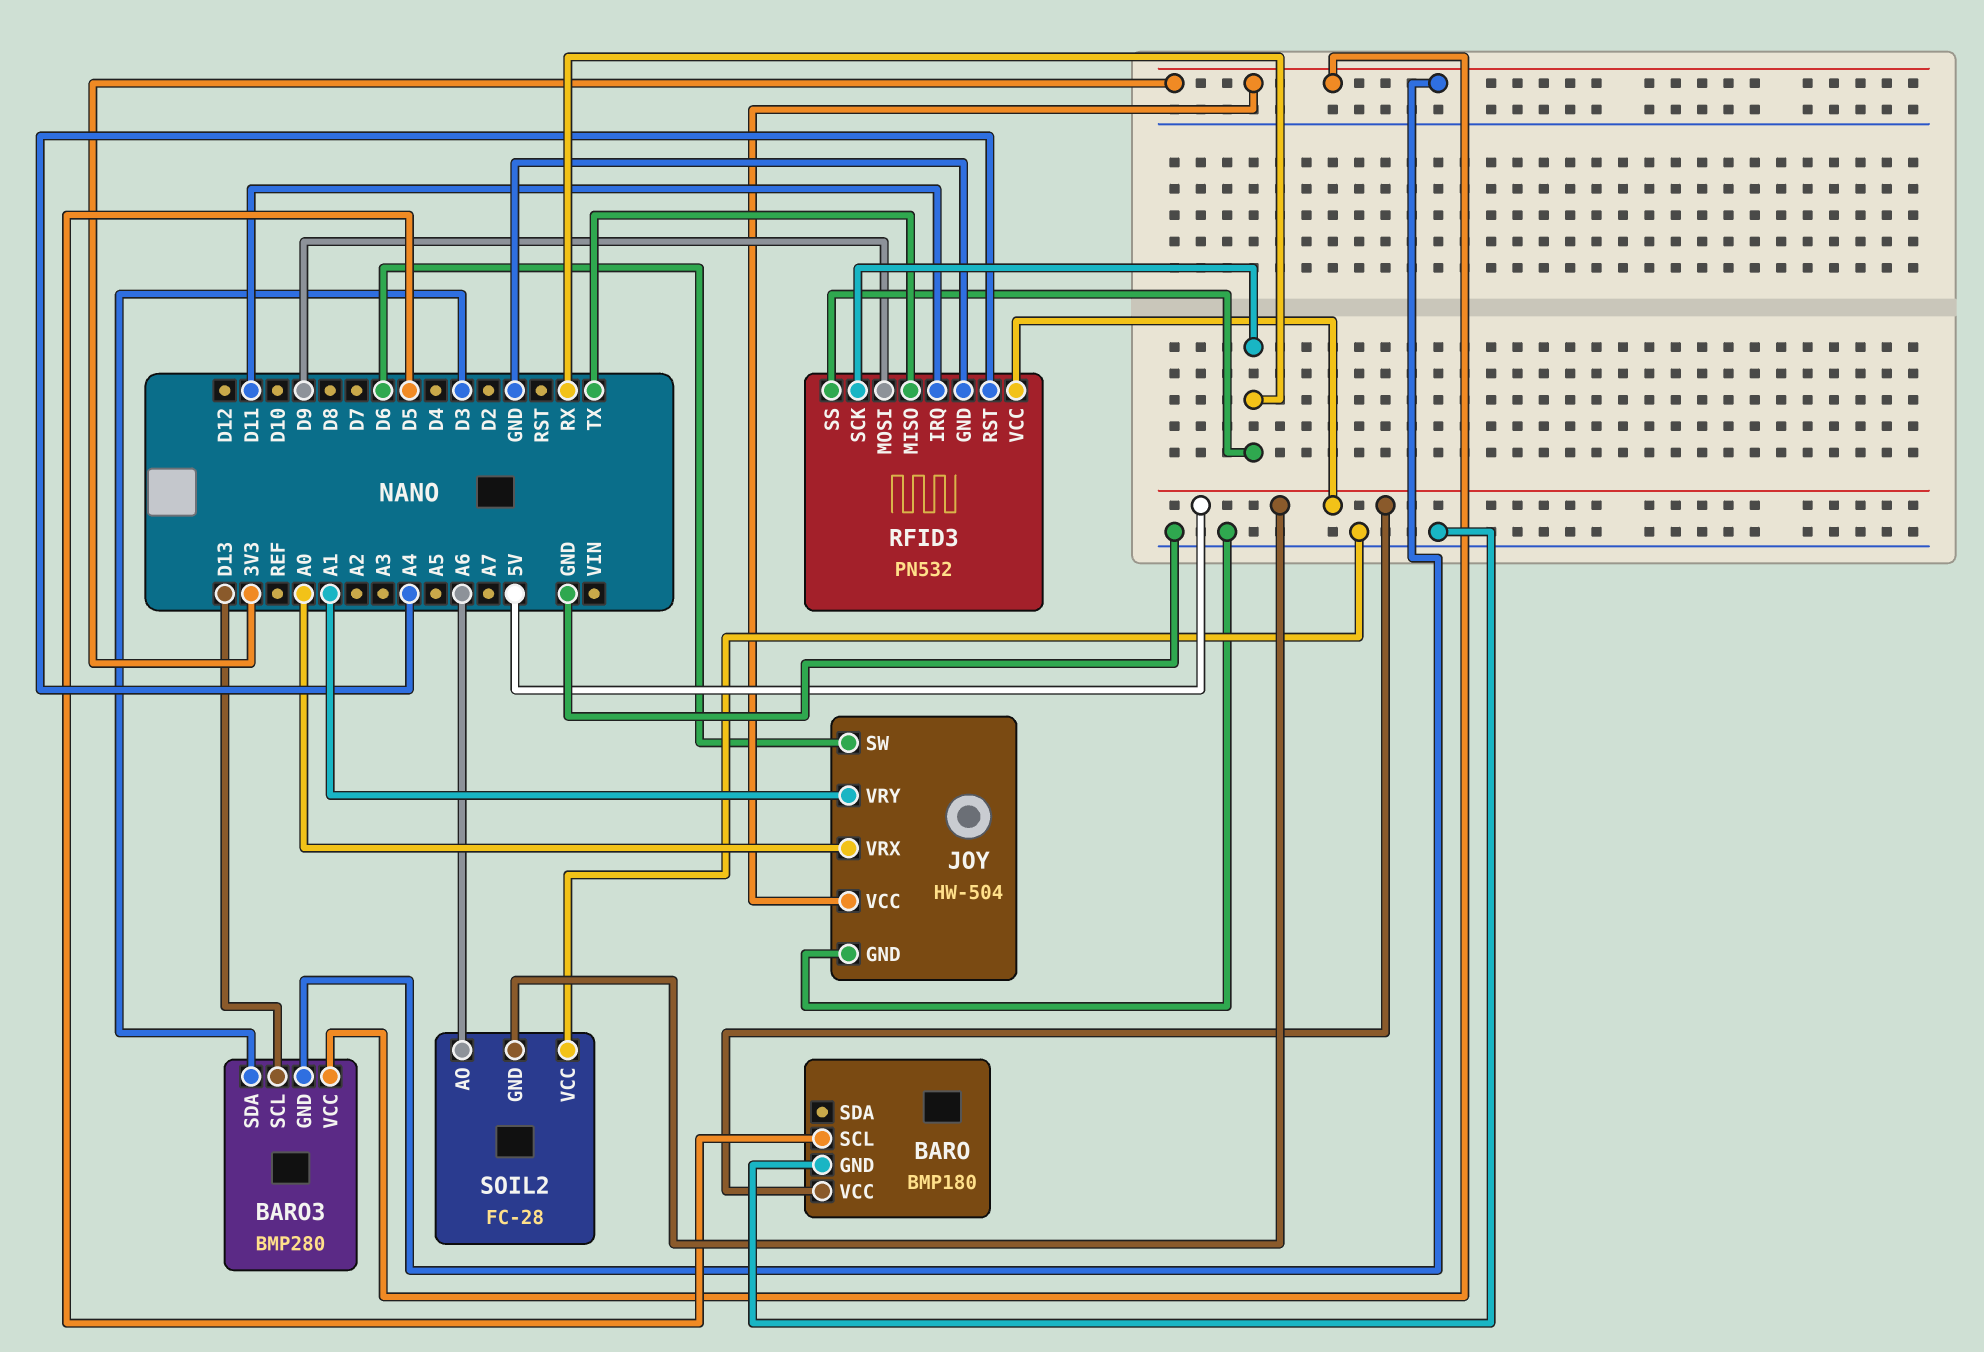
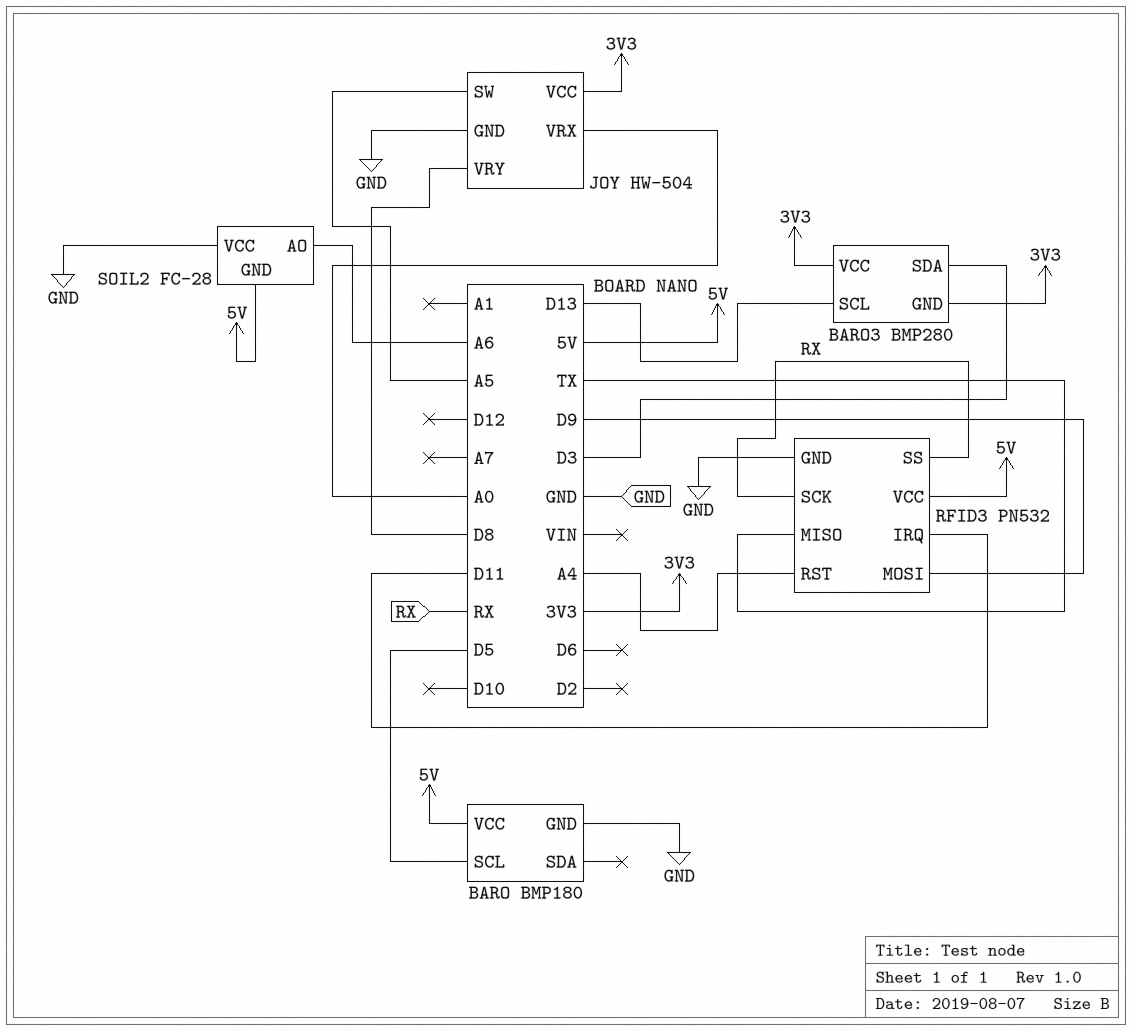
JOY pin SW: D6 -> A5
JOY pin VRY: A1 -> D8

